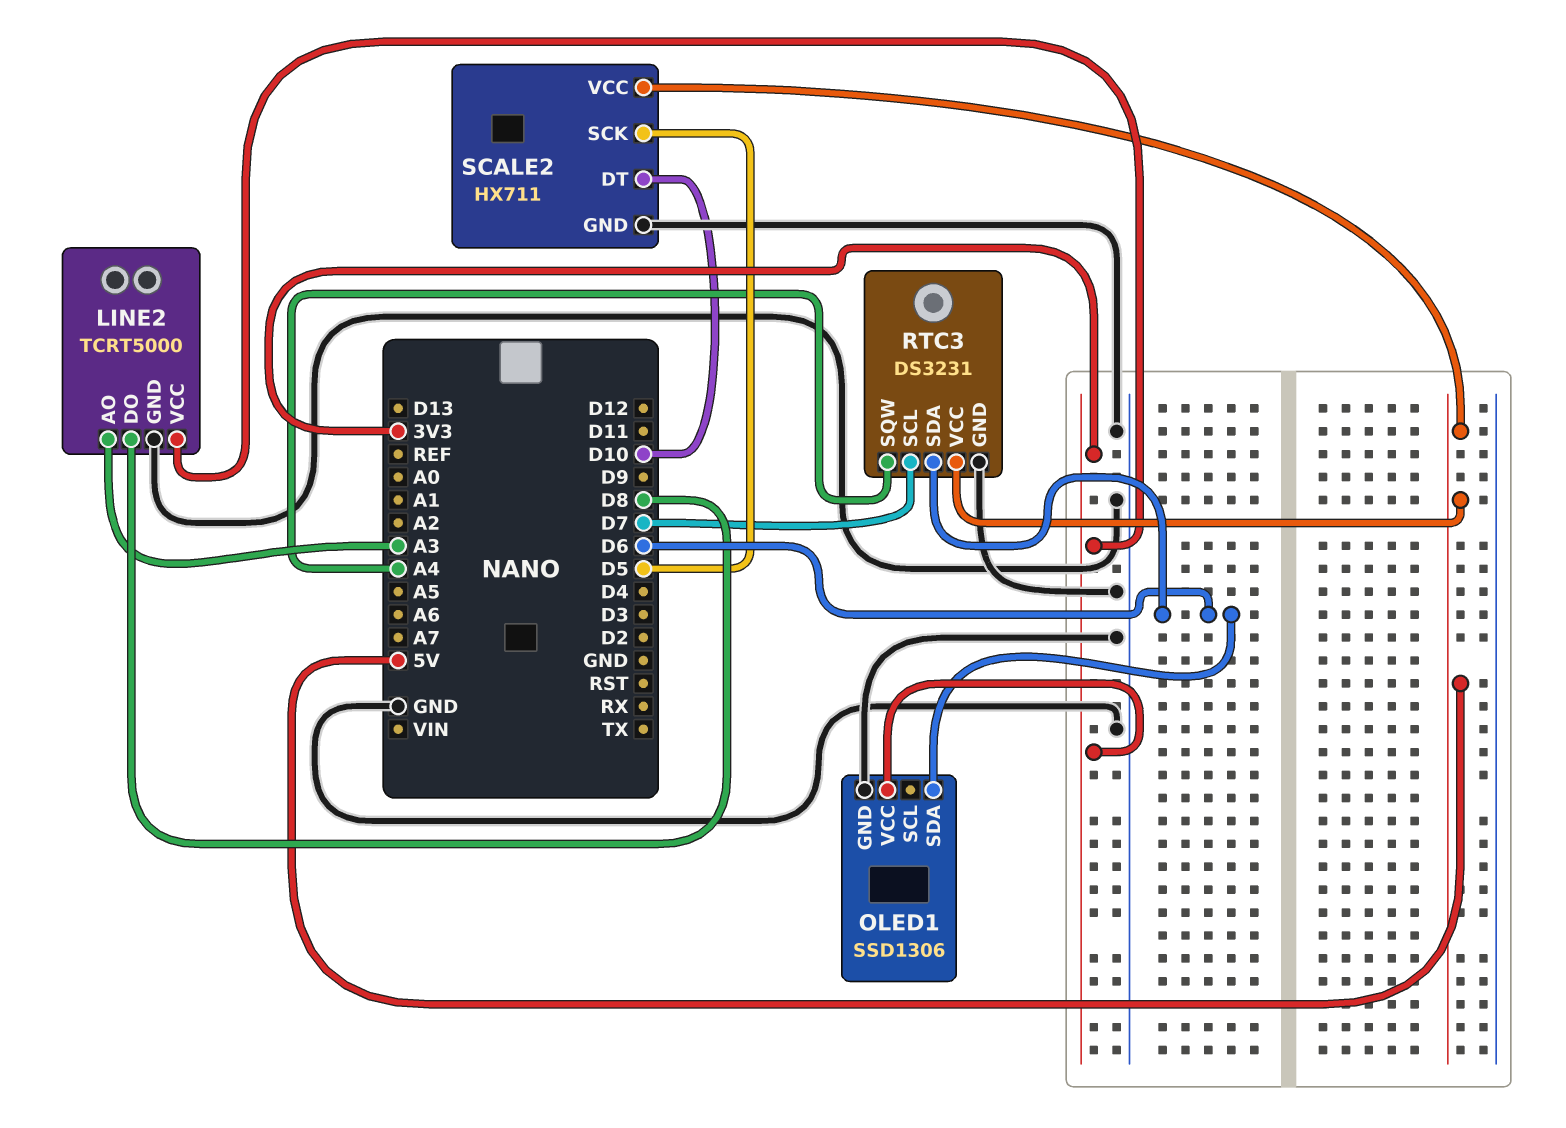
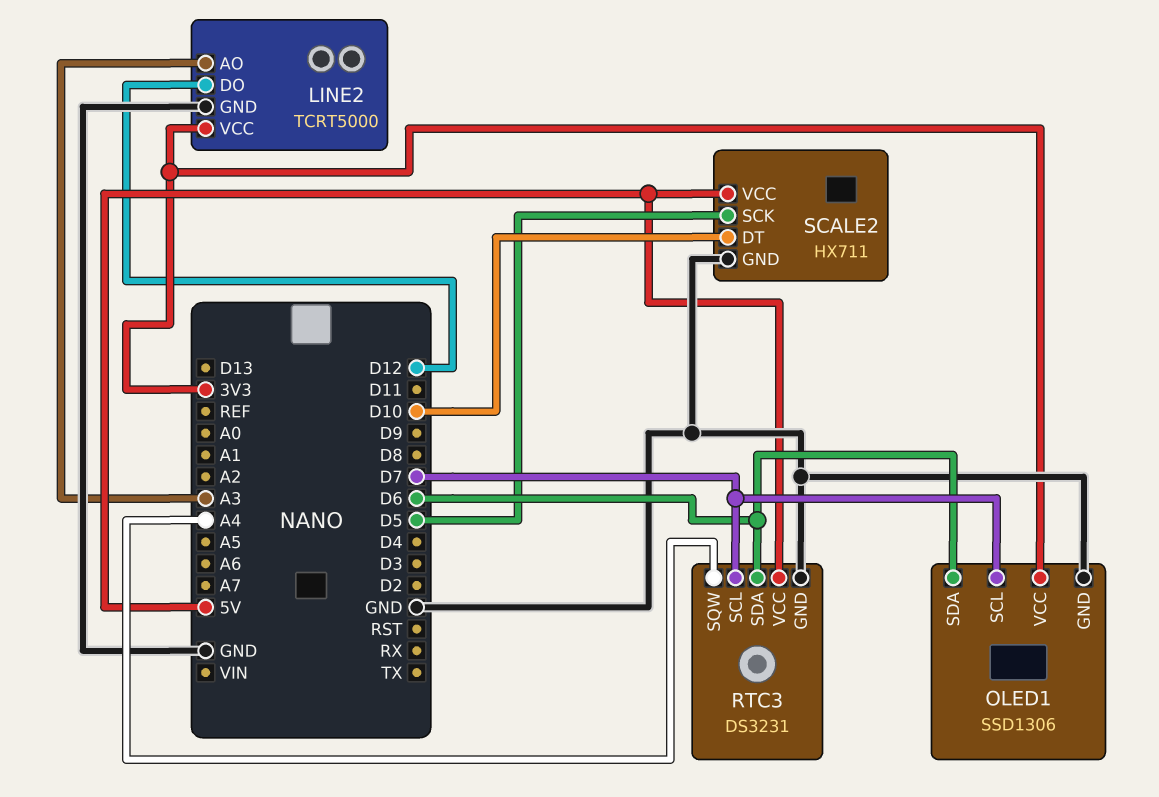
LINE2 pin DO: D8 -> D12
OLED1 pin SCL: none -> D7

